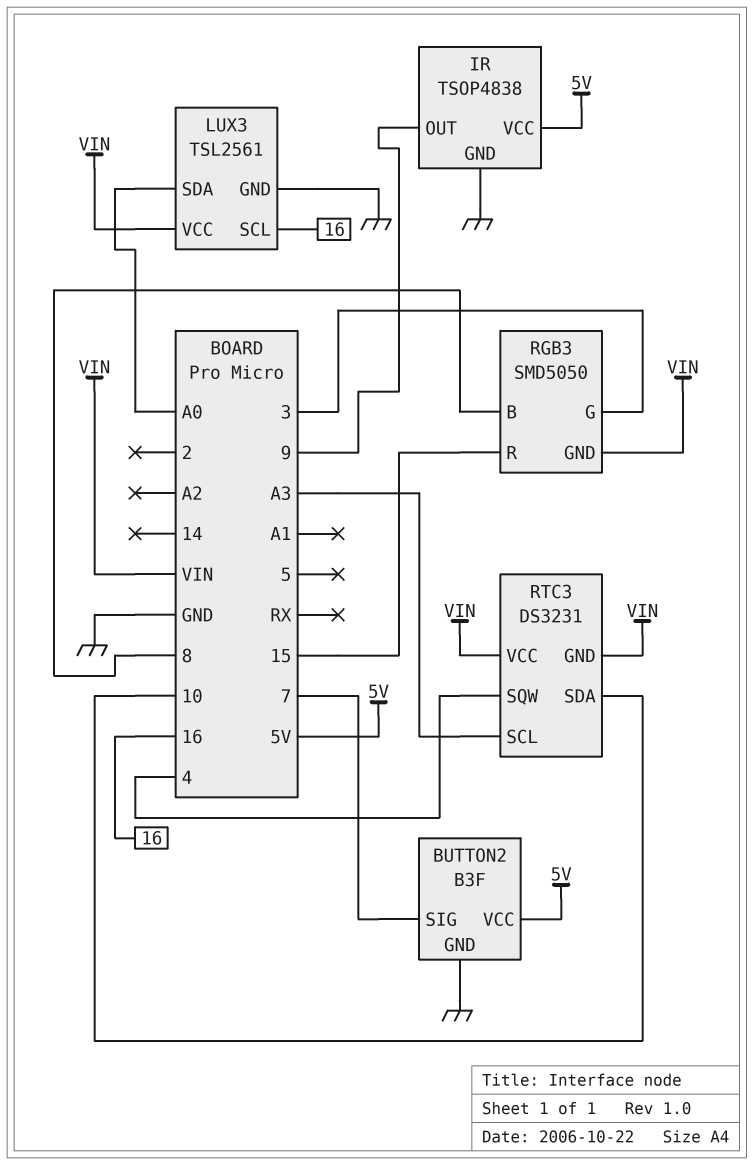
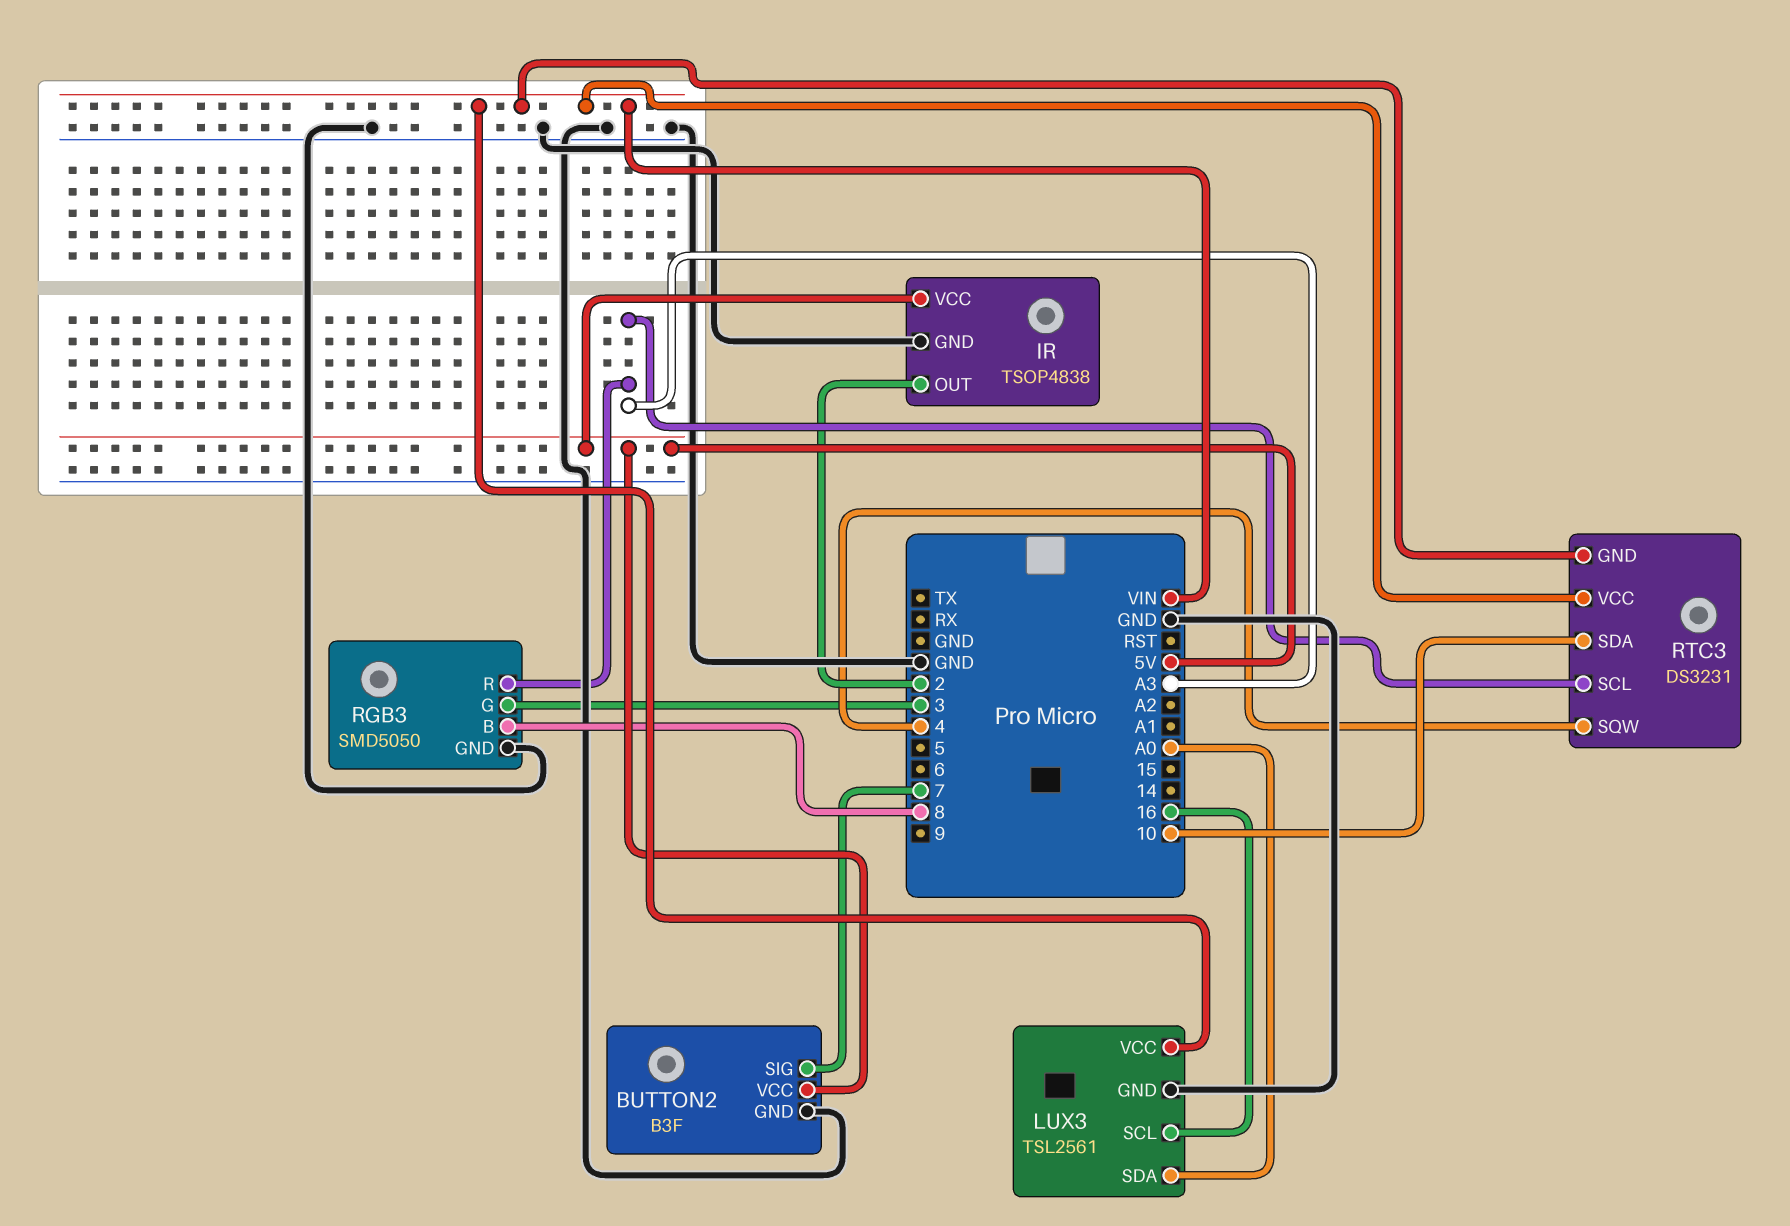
IR pin OUT: 9 -> 2
RGB3 pin GND: VIN -> GND
RGB3 pin R: 15 -> A3

